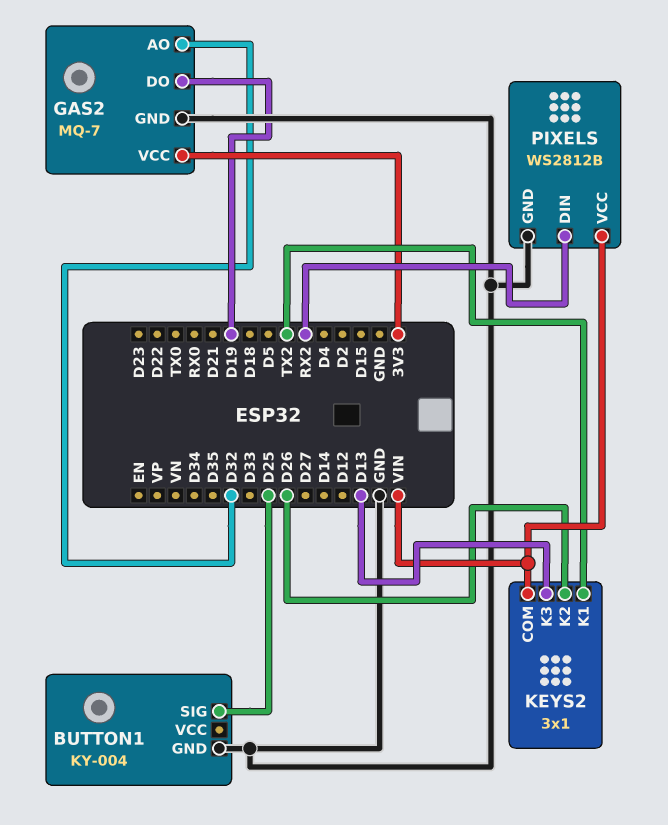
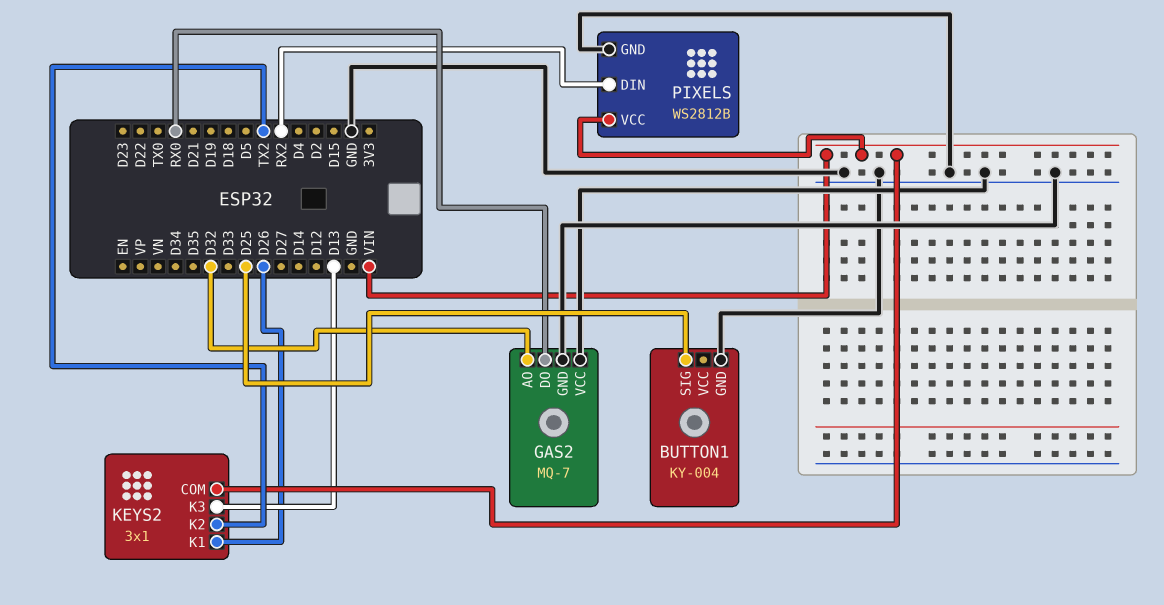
GAS2 pin DO: D19 -> RX0
GAS2 pin VCC: 3V3 -> GND
KEYS2 pin K1: TX2 -> D26
KEYS2 pin K2: D26 -> TX2

